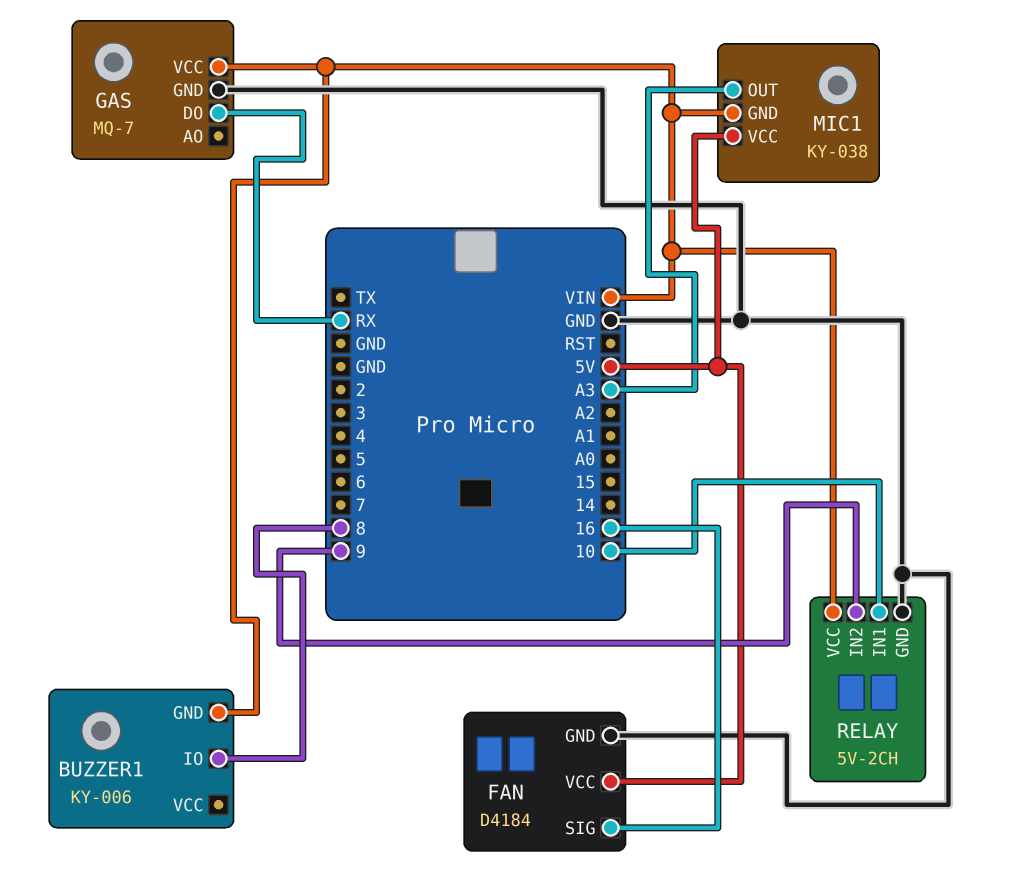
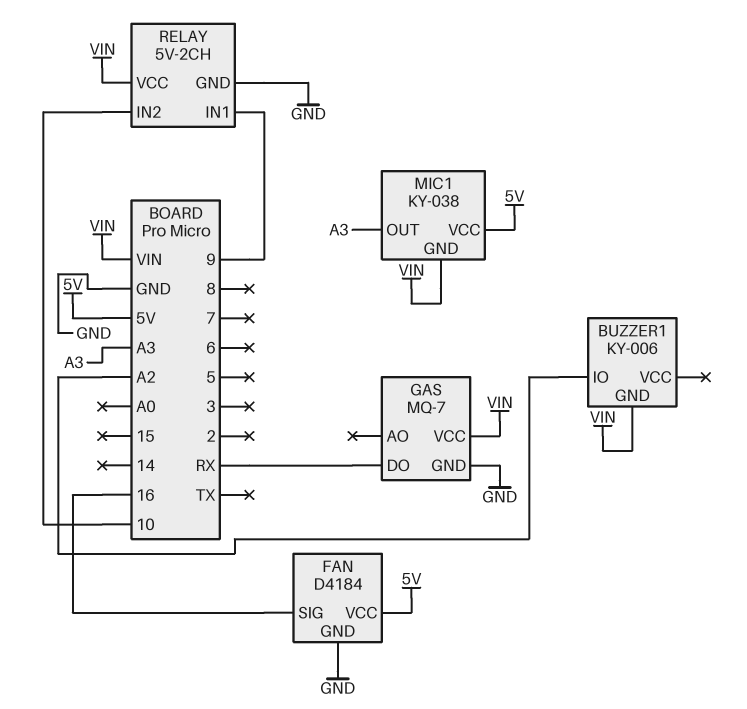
BUZZER1 pin IO: 8 -> A2
RELAY pin IN1: 10 -> 9
RELAY pin IN2: 9 -> 10

